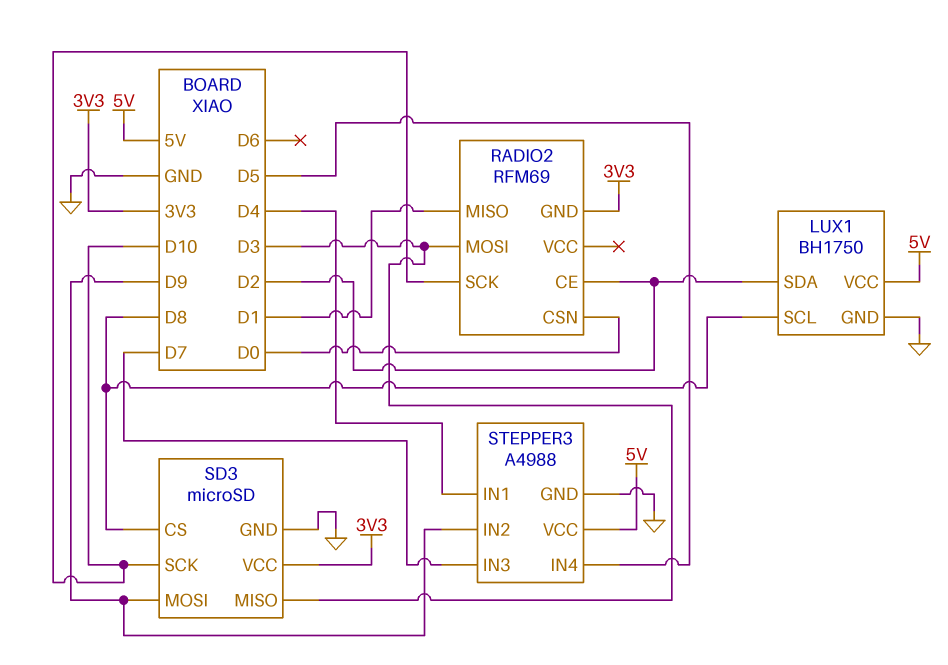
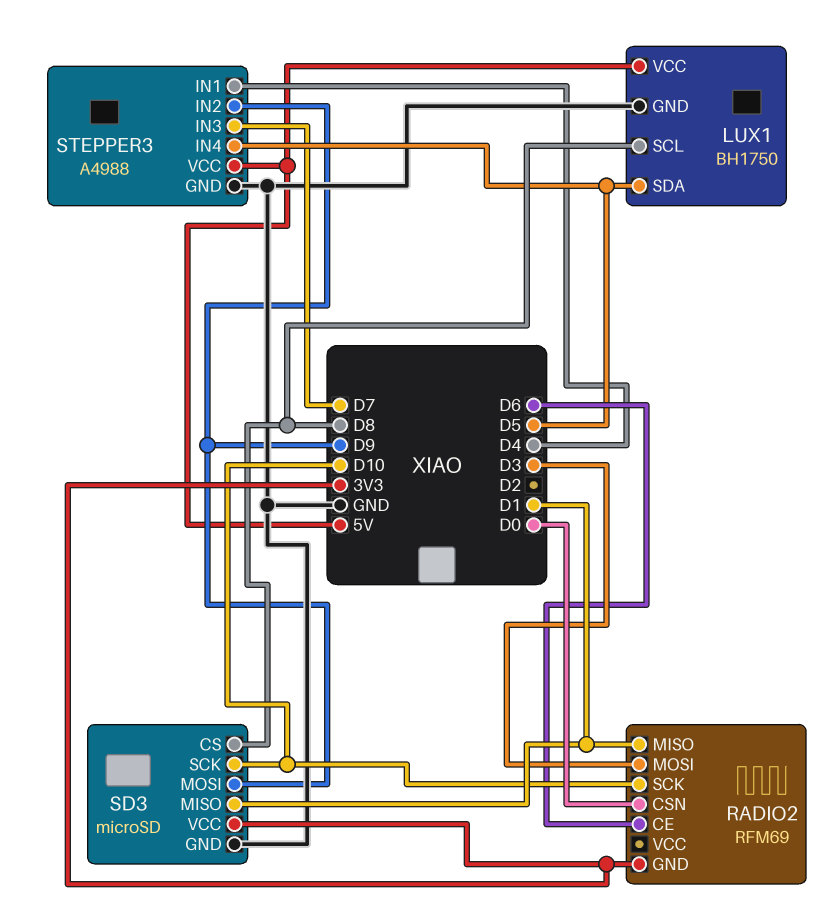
LUX1 pin SDA: D2 -> D5
RADIO2 pin CE: D2 -> D6
SD3 pin MISO: D3 -> D1

